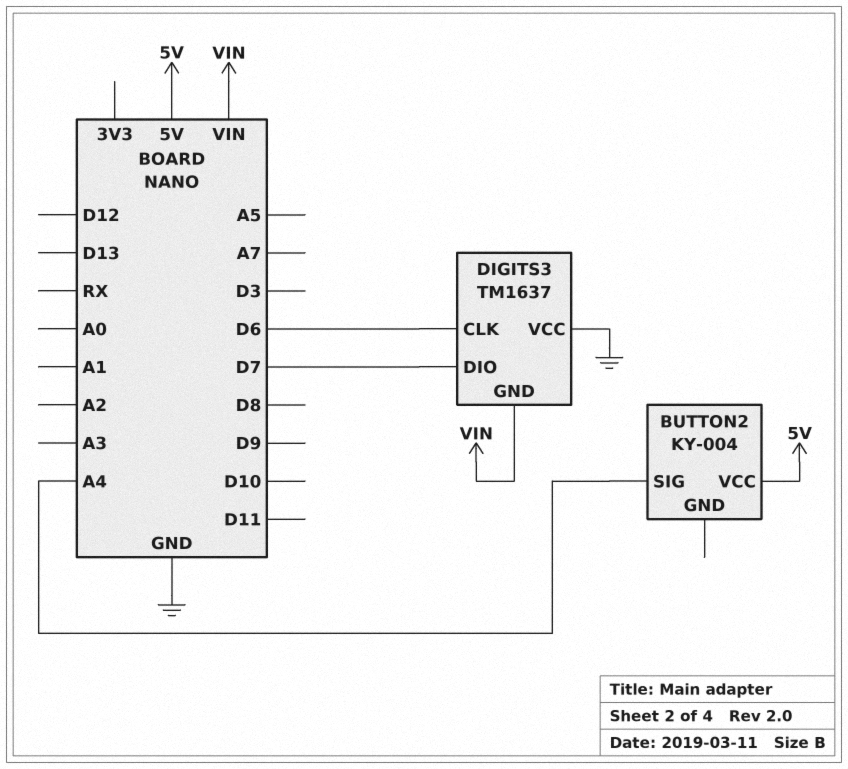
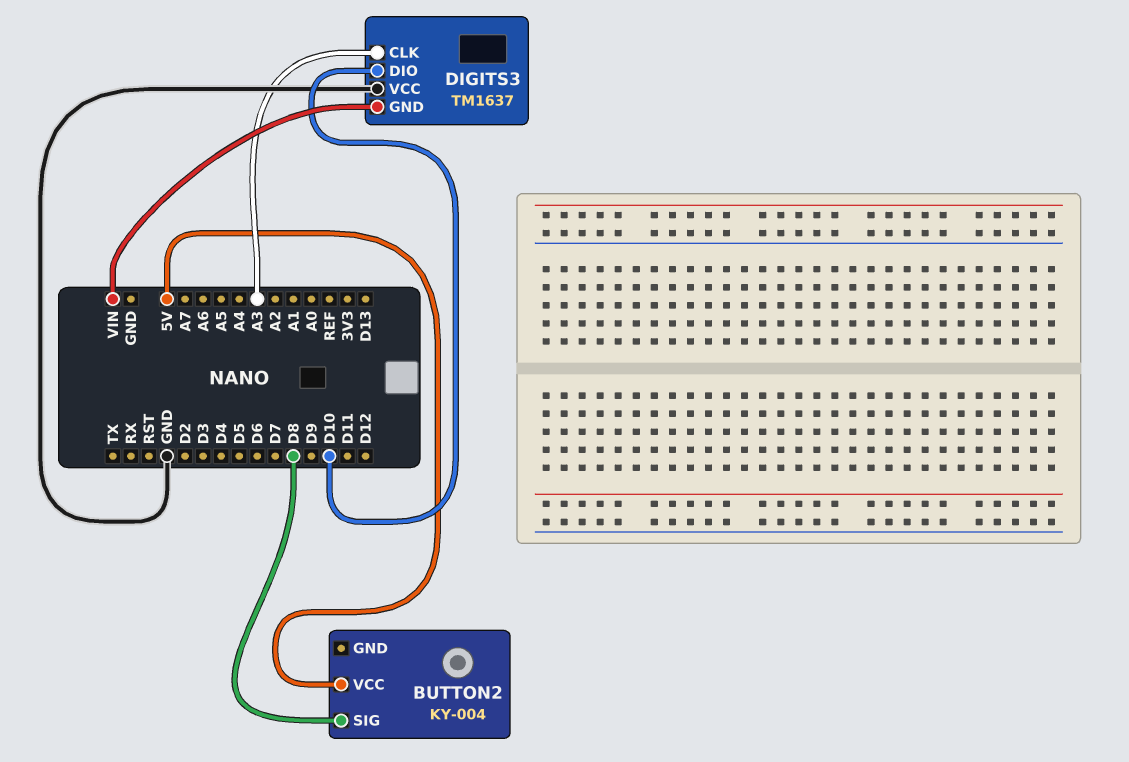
BUTTON2 pin SIG: A4 -> D8
DIGITS3 pin CLK: D6 -> A3
DIGITS3 pin DIO: D7 -> D10

